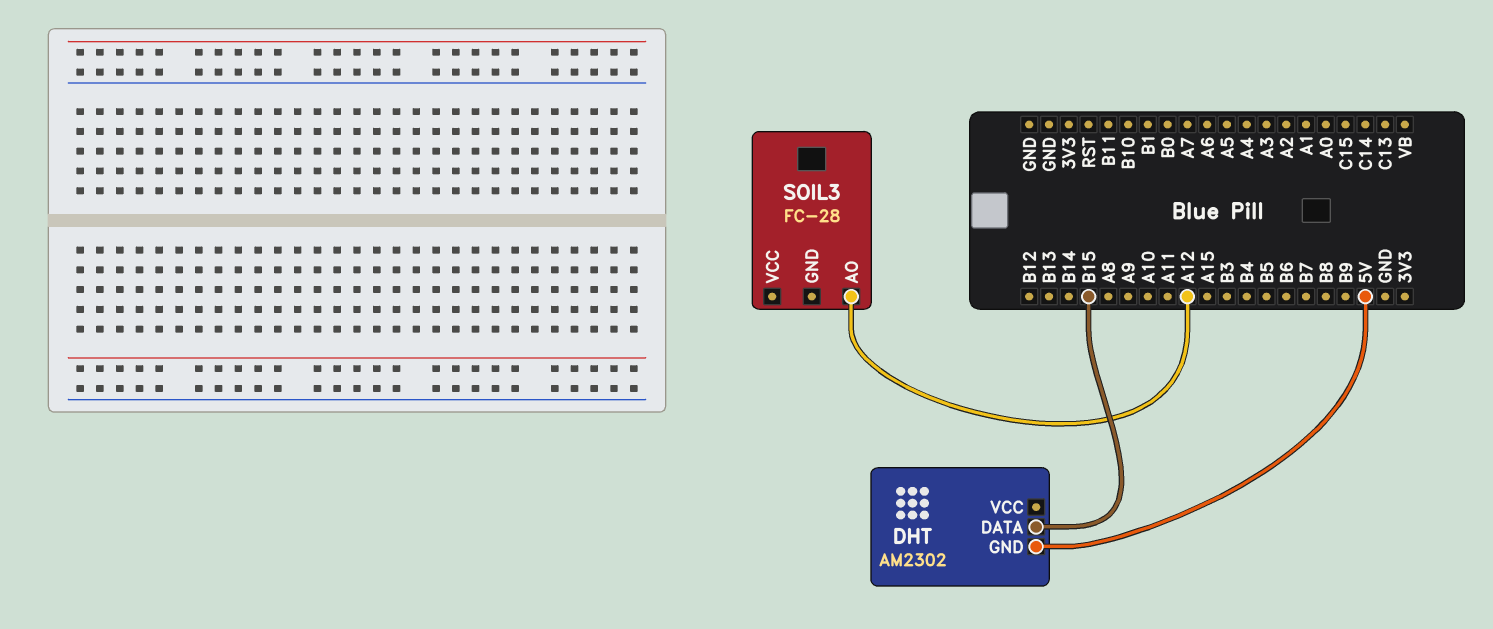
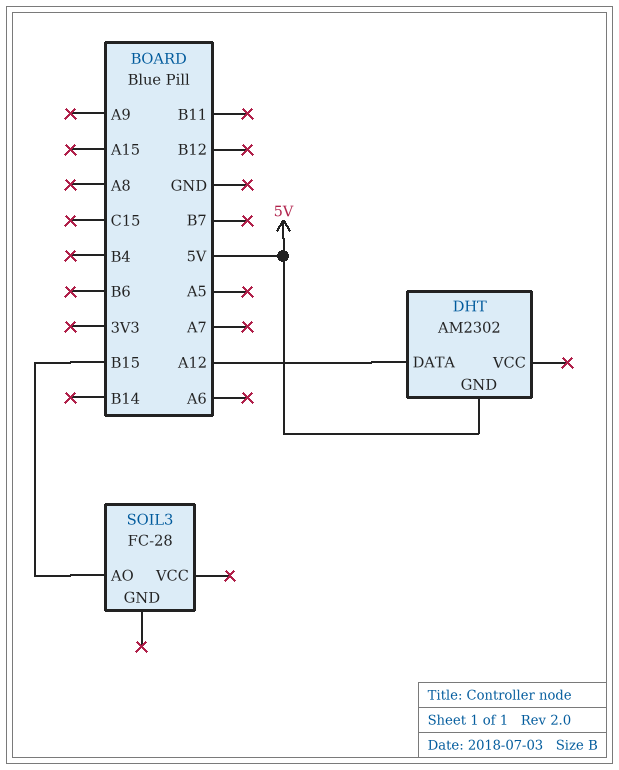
DHT pin DATA: B15 -> A12
SOIL3 pin AO: A12 -> B15

